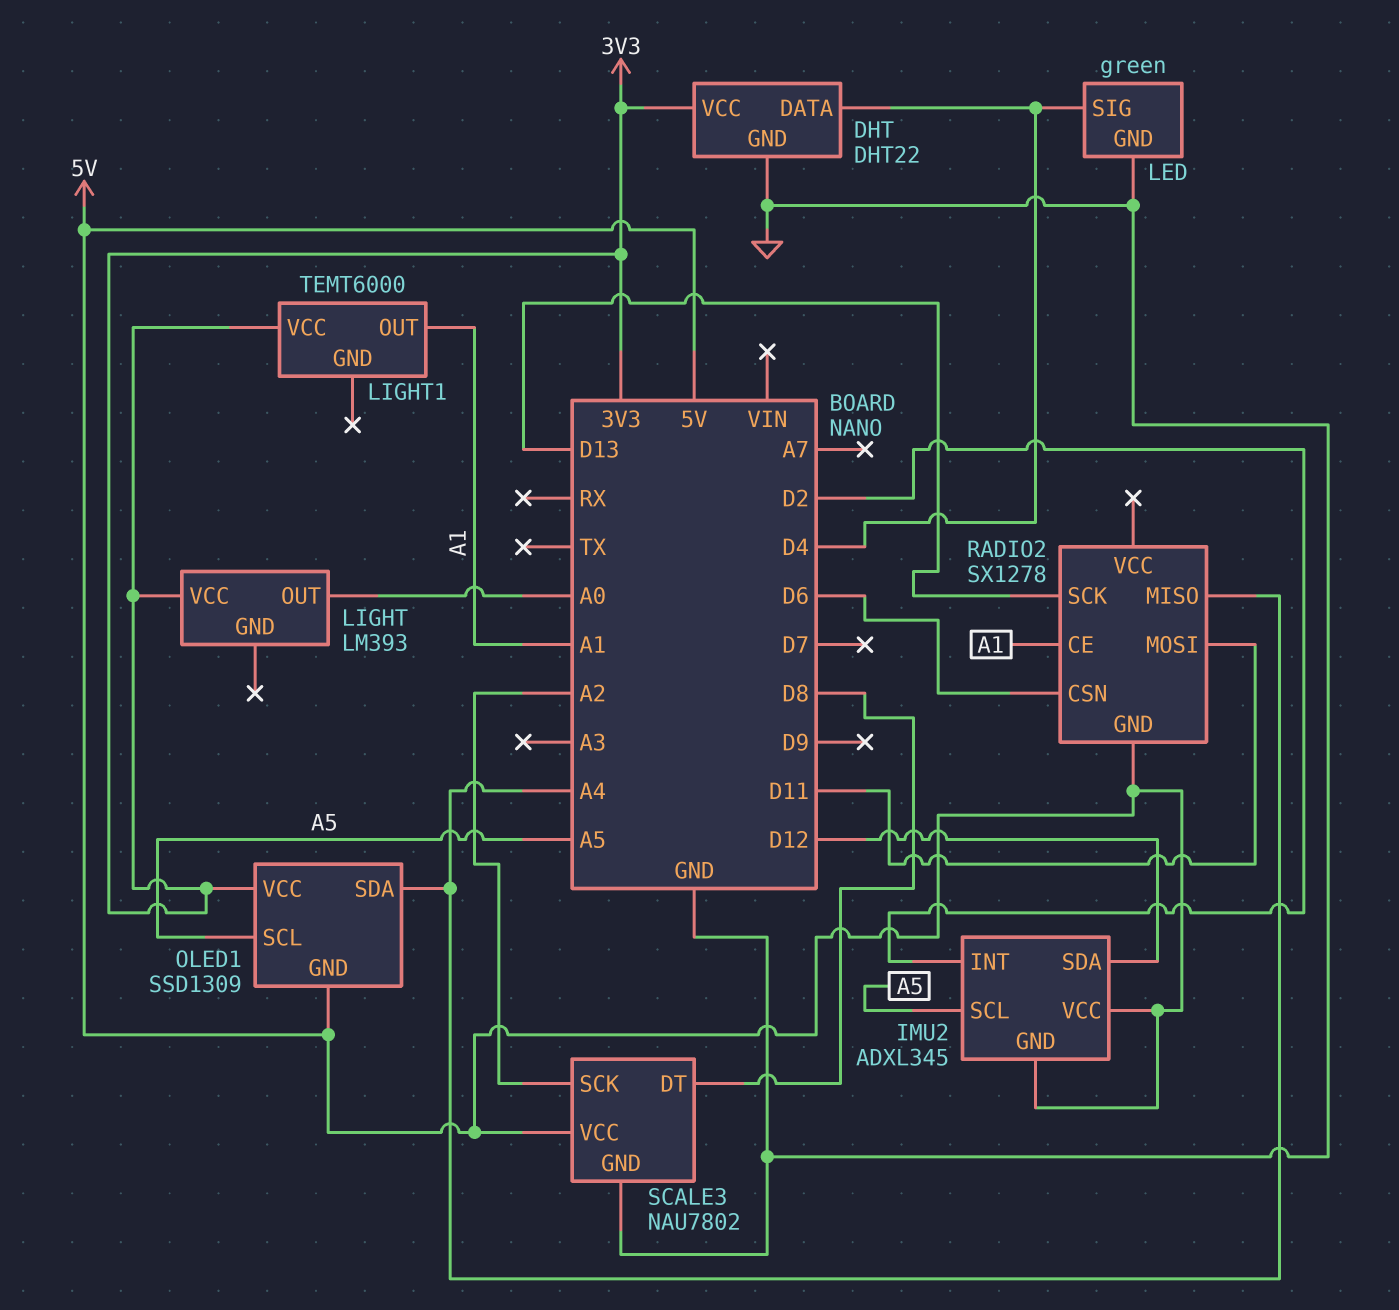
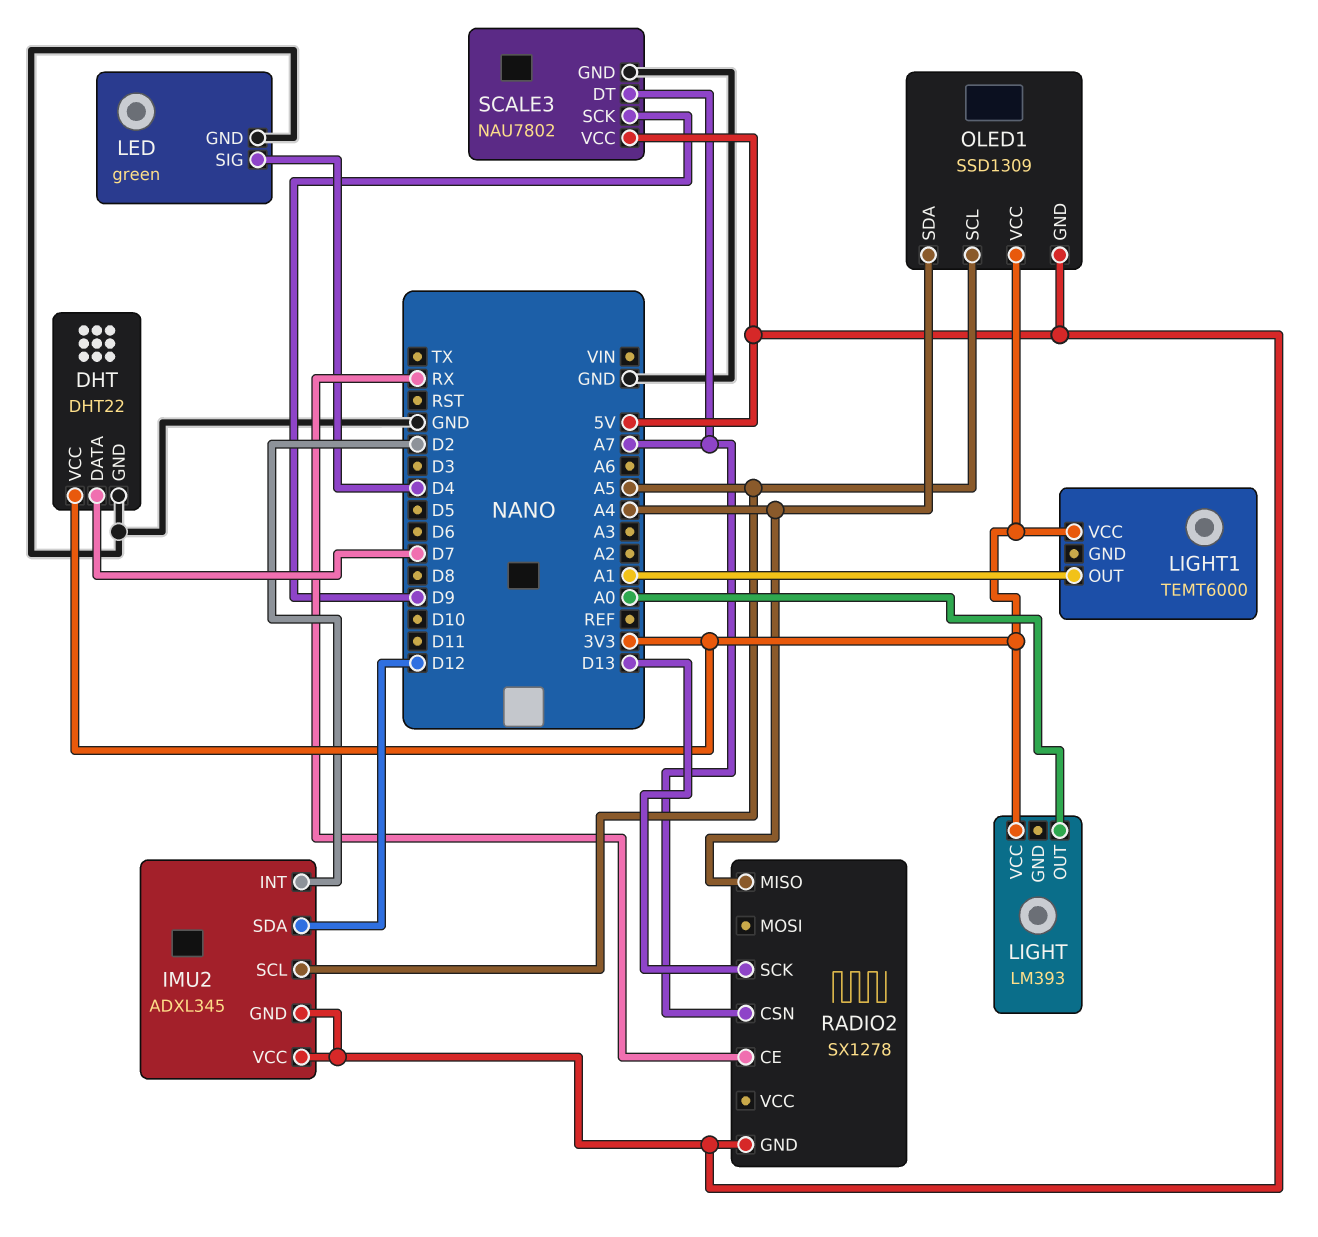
DHT pin DATA: D4 -> D7
RADIO2 pin CE: A1 -> RX
RADIO2 pin CSN: D6 -> A7
RADIO2 pin MOSI: D11 -> none
SCALE3 pin DT: D8 -> A7
SCALE3 pin SCK: A2 -> D9

